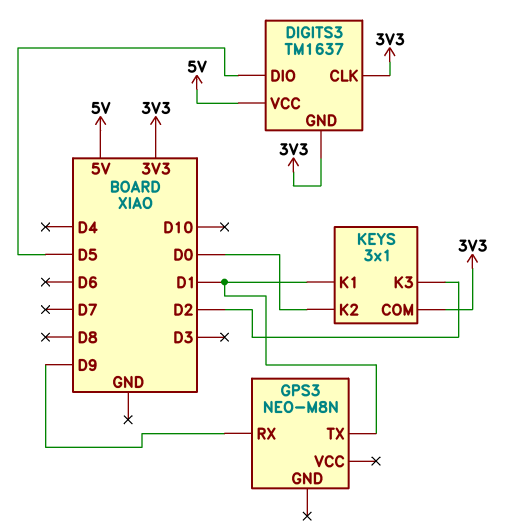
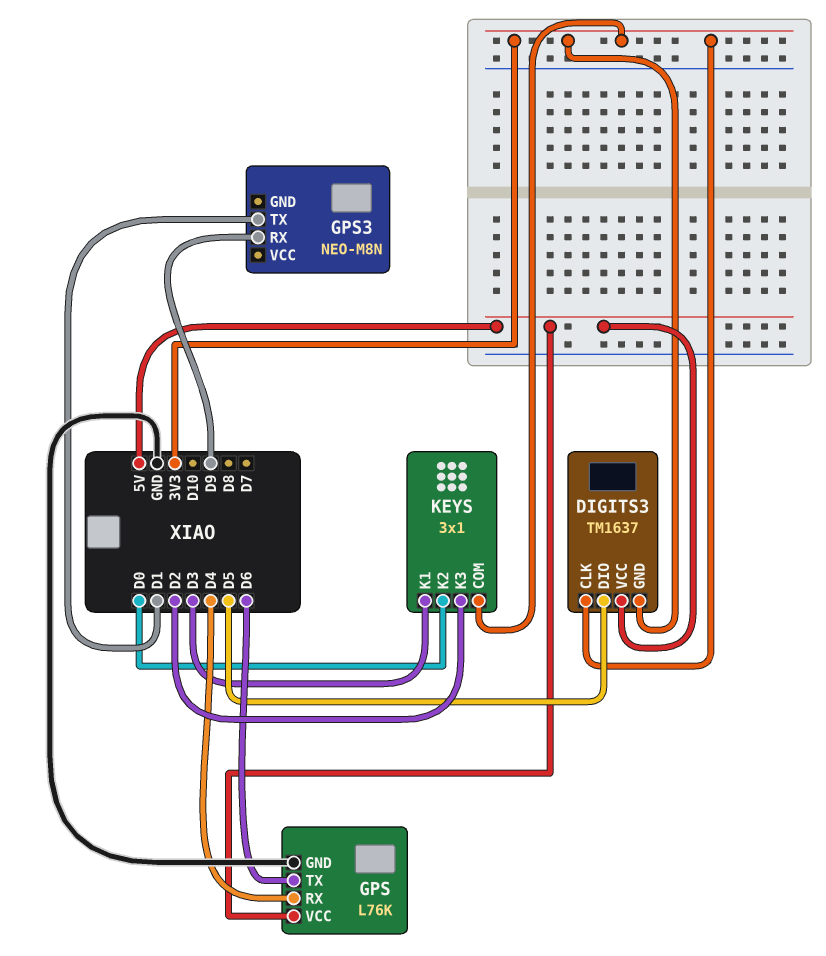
GPS: none -> L76K
GPS pin GND: none -> GND
GPS pin RX: none -> D4
GPS pin TX: none -> D6
GPS pin VCC: none -> 5V
KEYS pin K1: D1 -> D3

